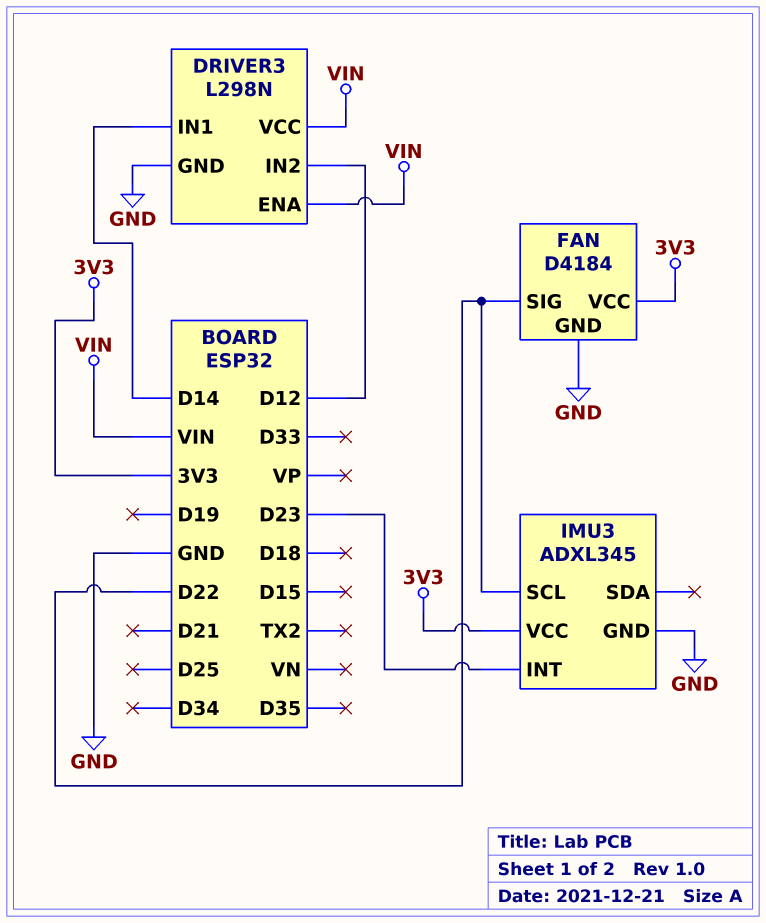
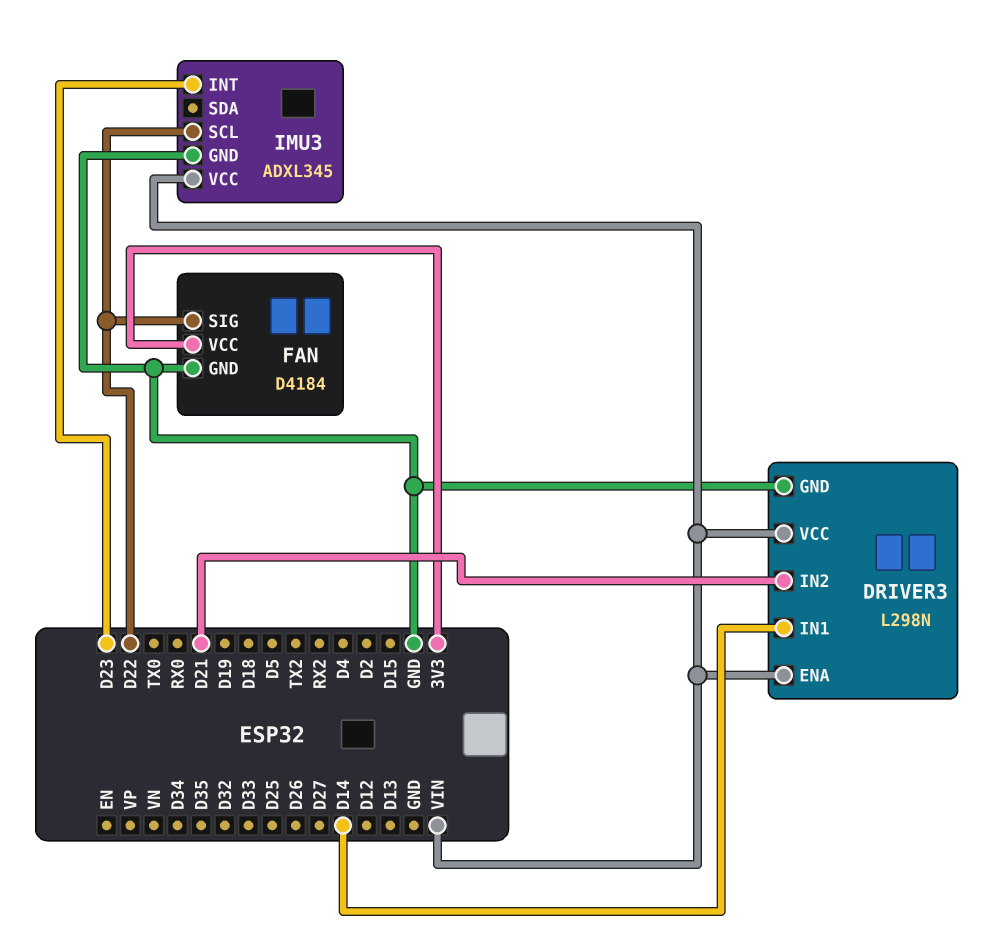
DRIVER3 pin IN2: D12 -> D21
IMU3 pin VCC: 3V3 -> VIN

